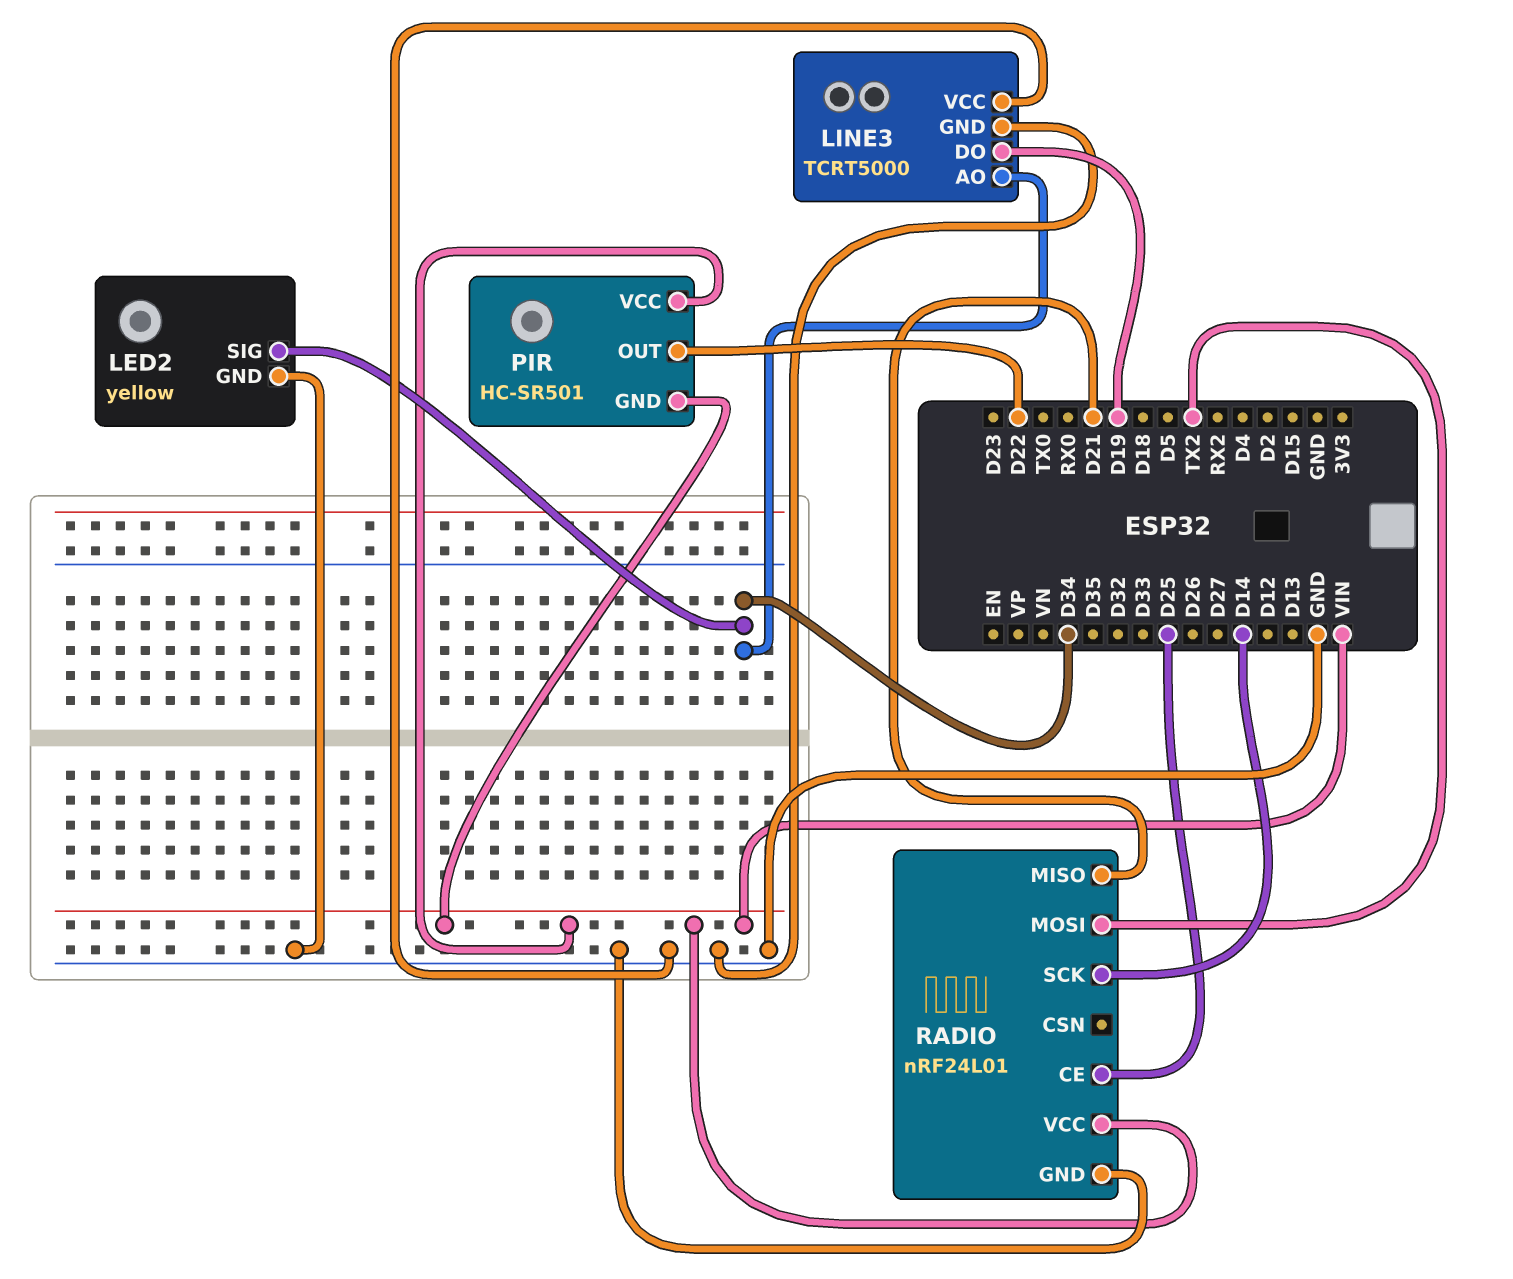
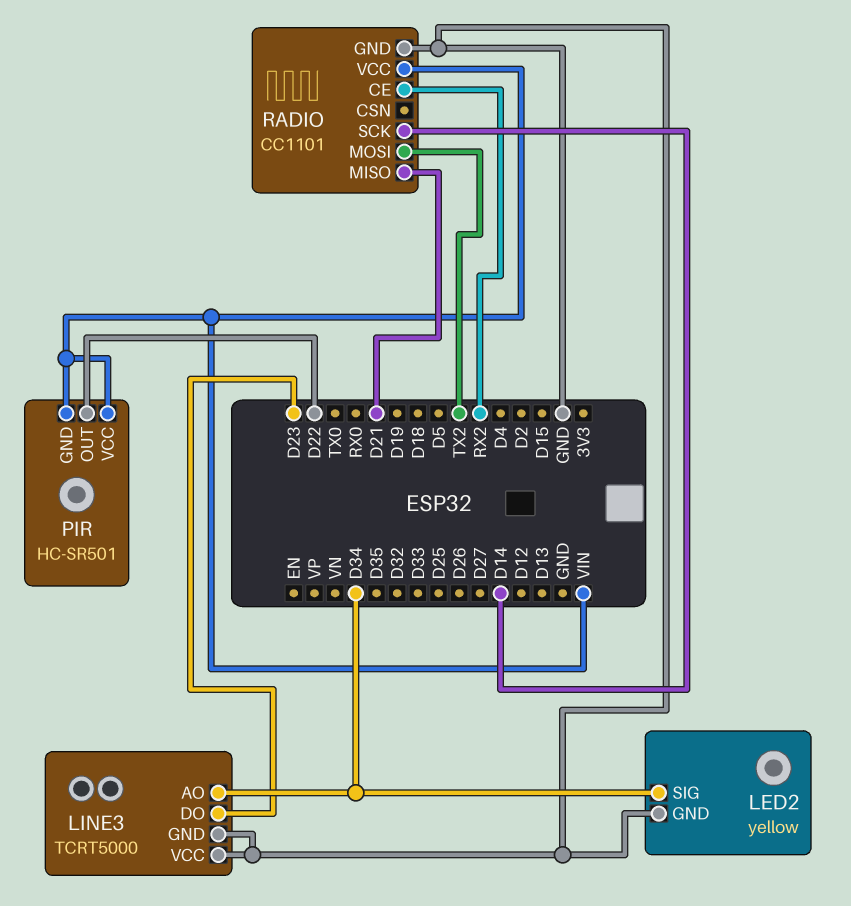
LINE3 pin DO: D19 -> D23
RADIO: nRF24L01 -> CC1101
RADIO pin CE: D25 -> RX2

